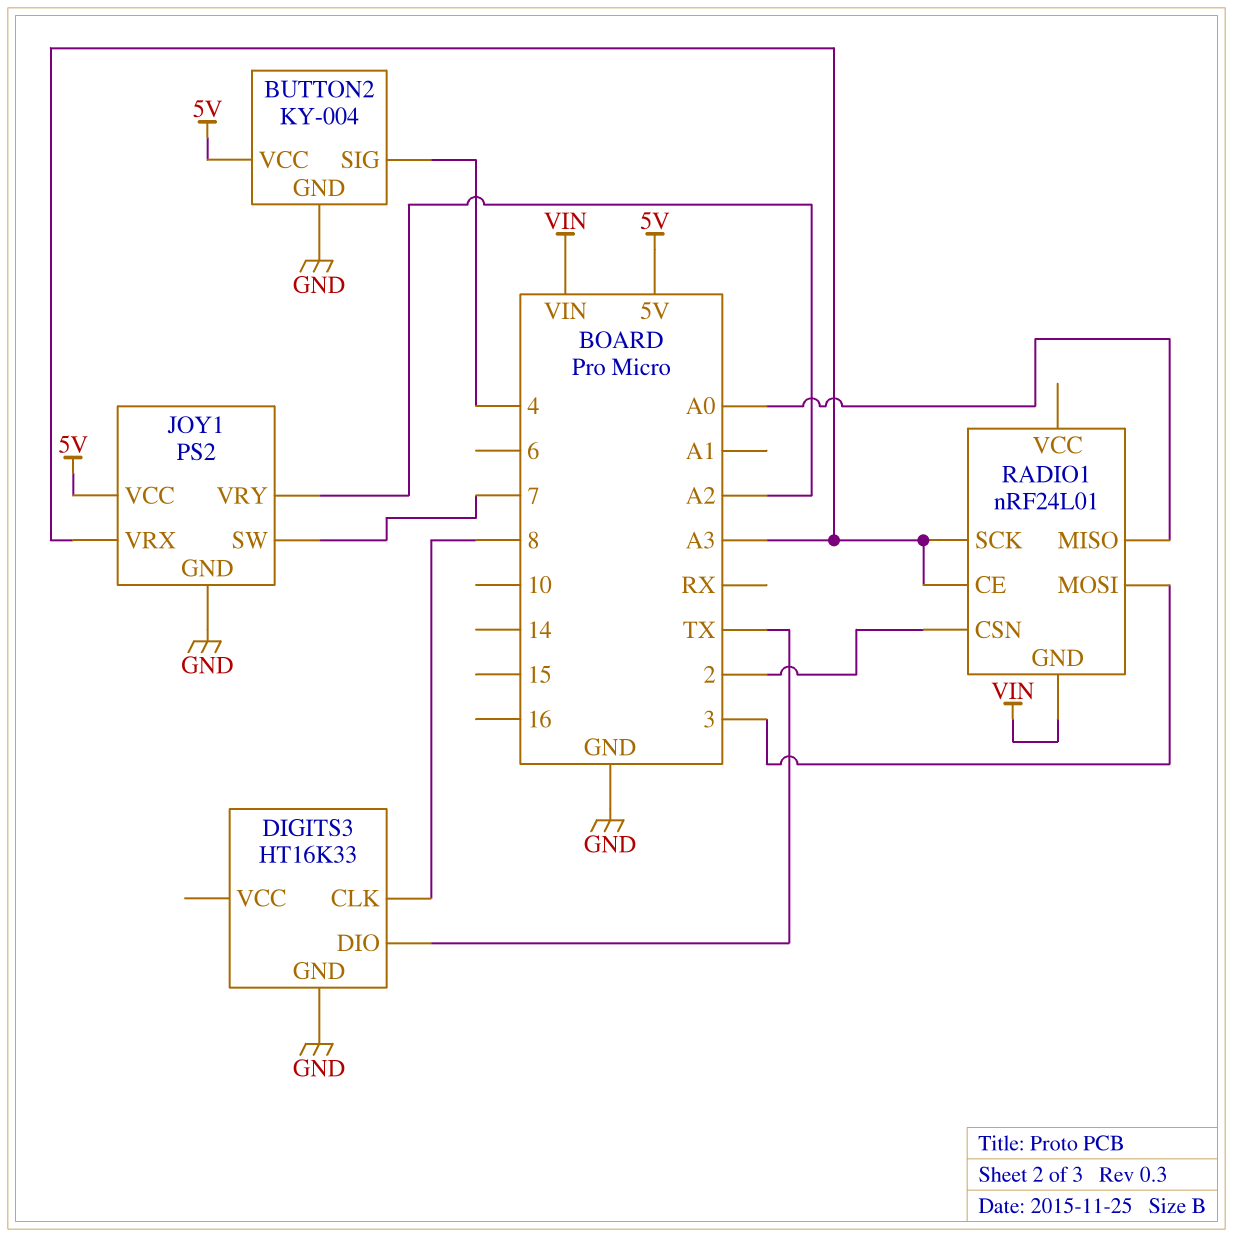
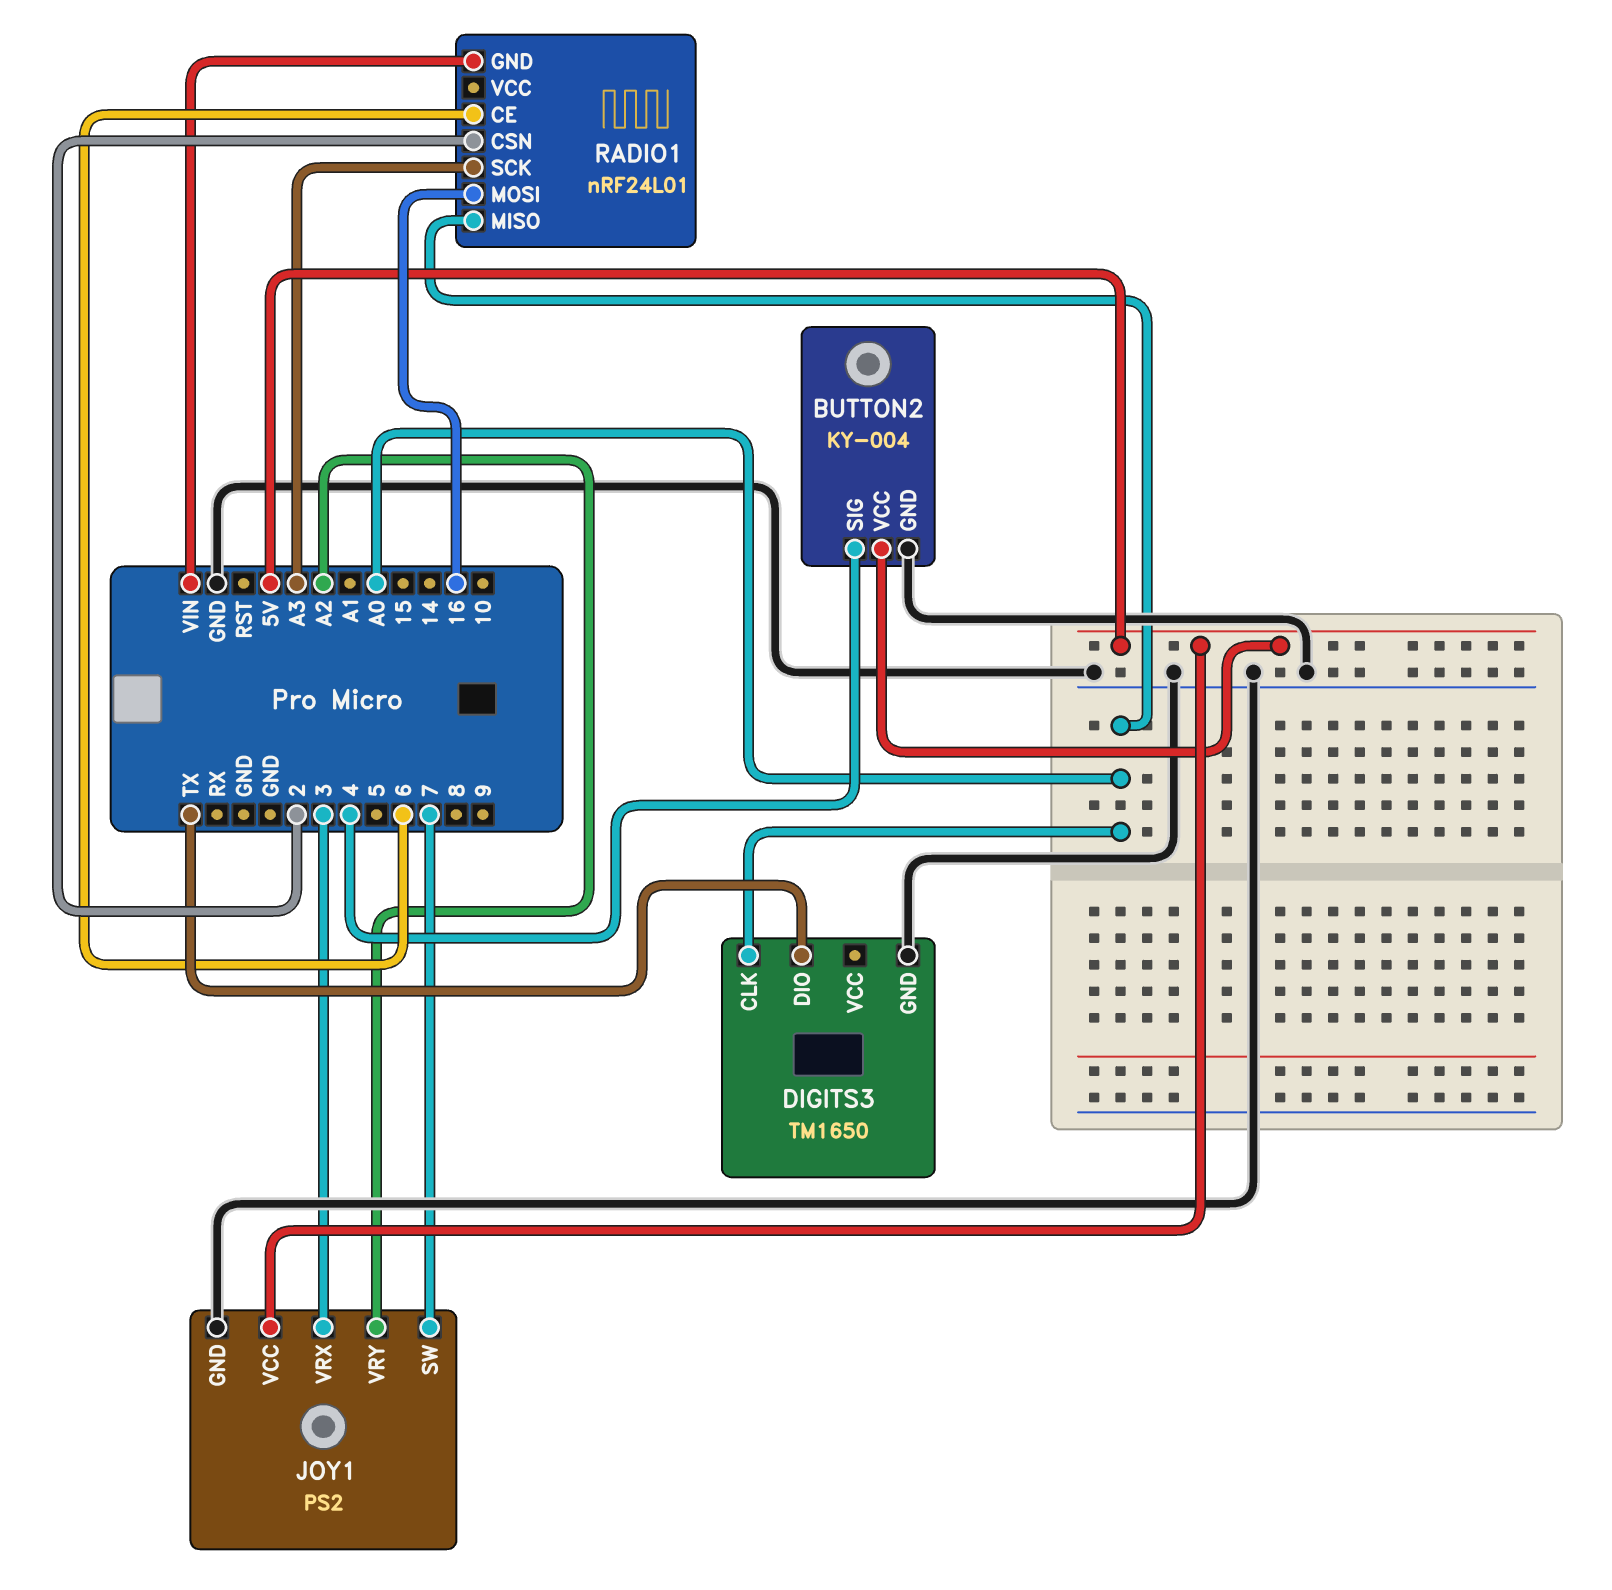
DIGITS3: HT16K33 -> TM1650
DIGITS3 pin CLK: 8 -> A0
JOY1 pin VRX: A3 -> 3
RADIO1 pin CE: A3 -> 6
RADIO1 pin MOSI: 3 -> 16

